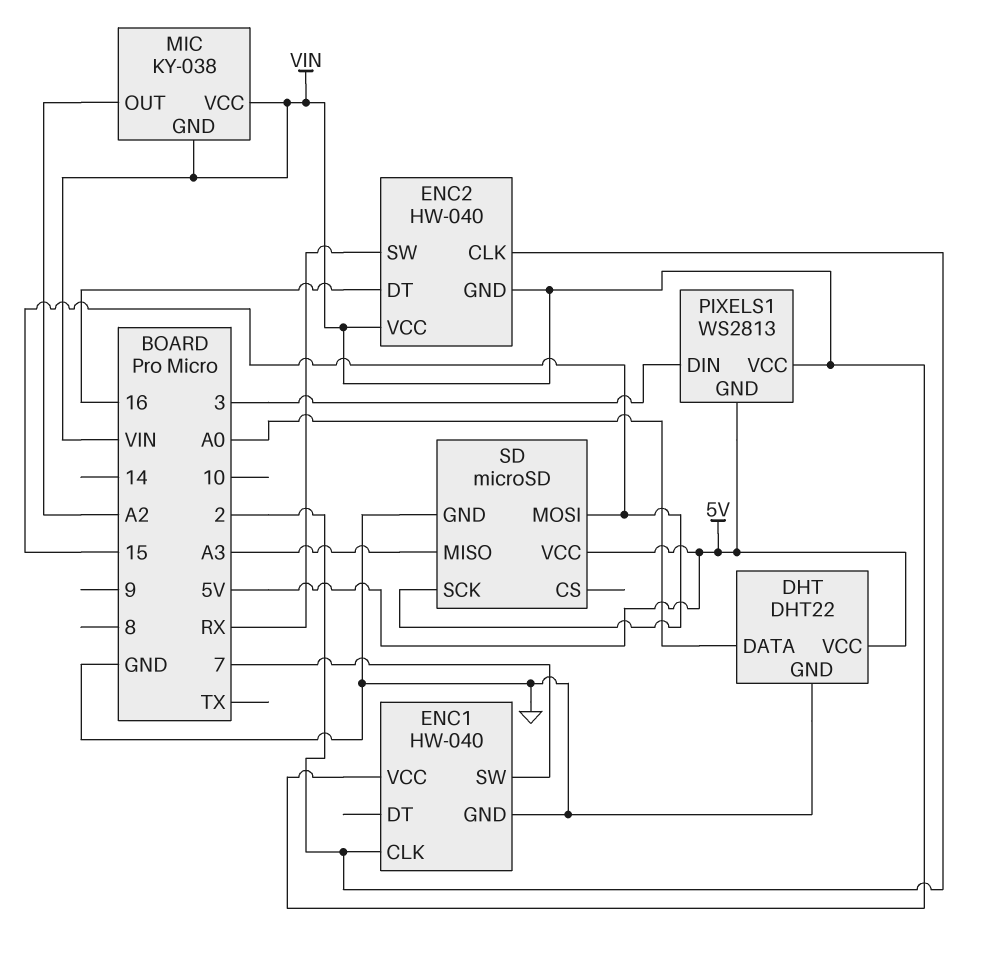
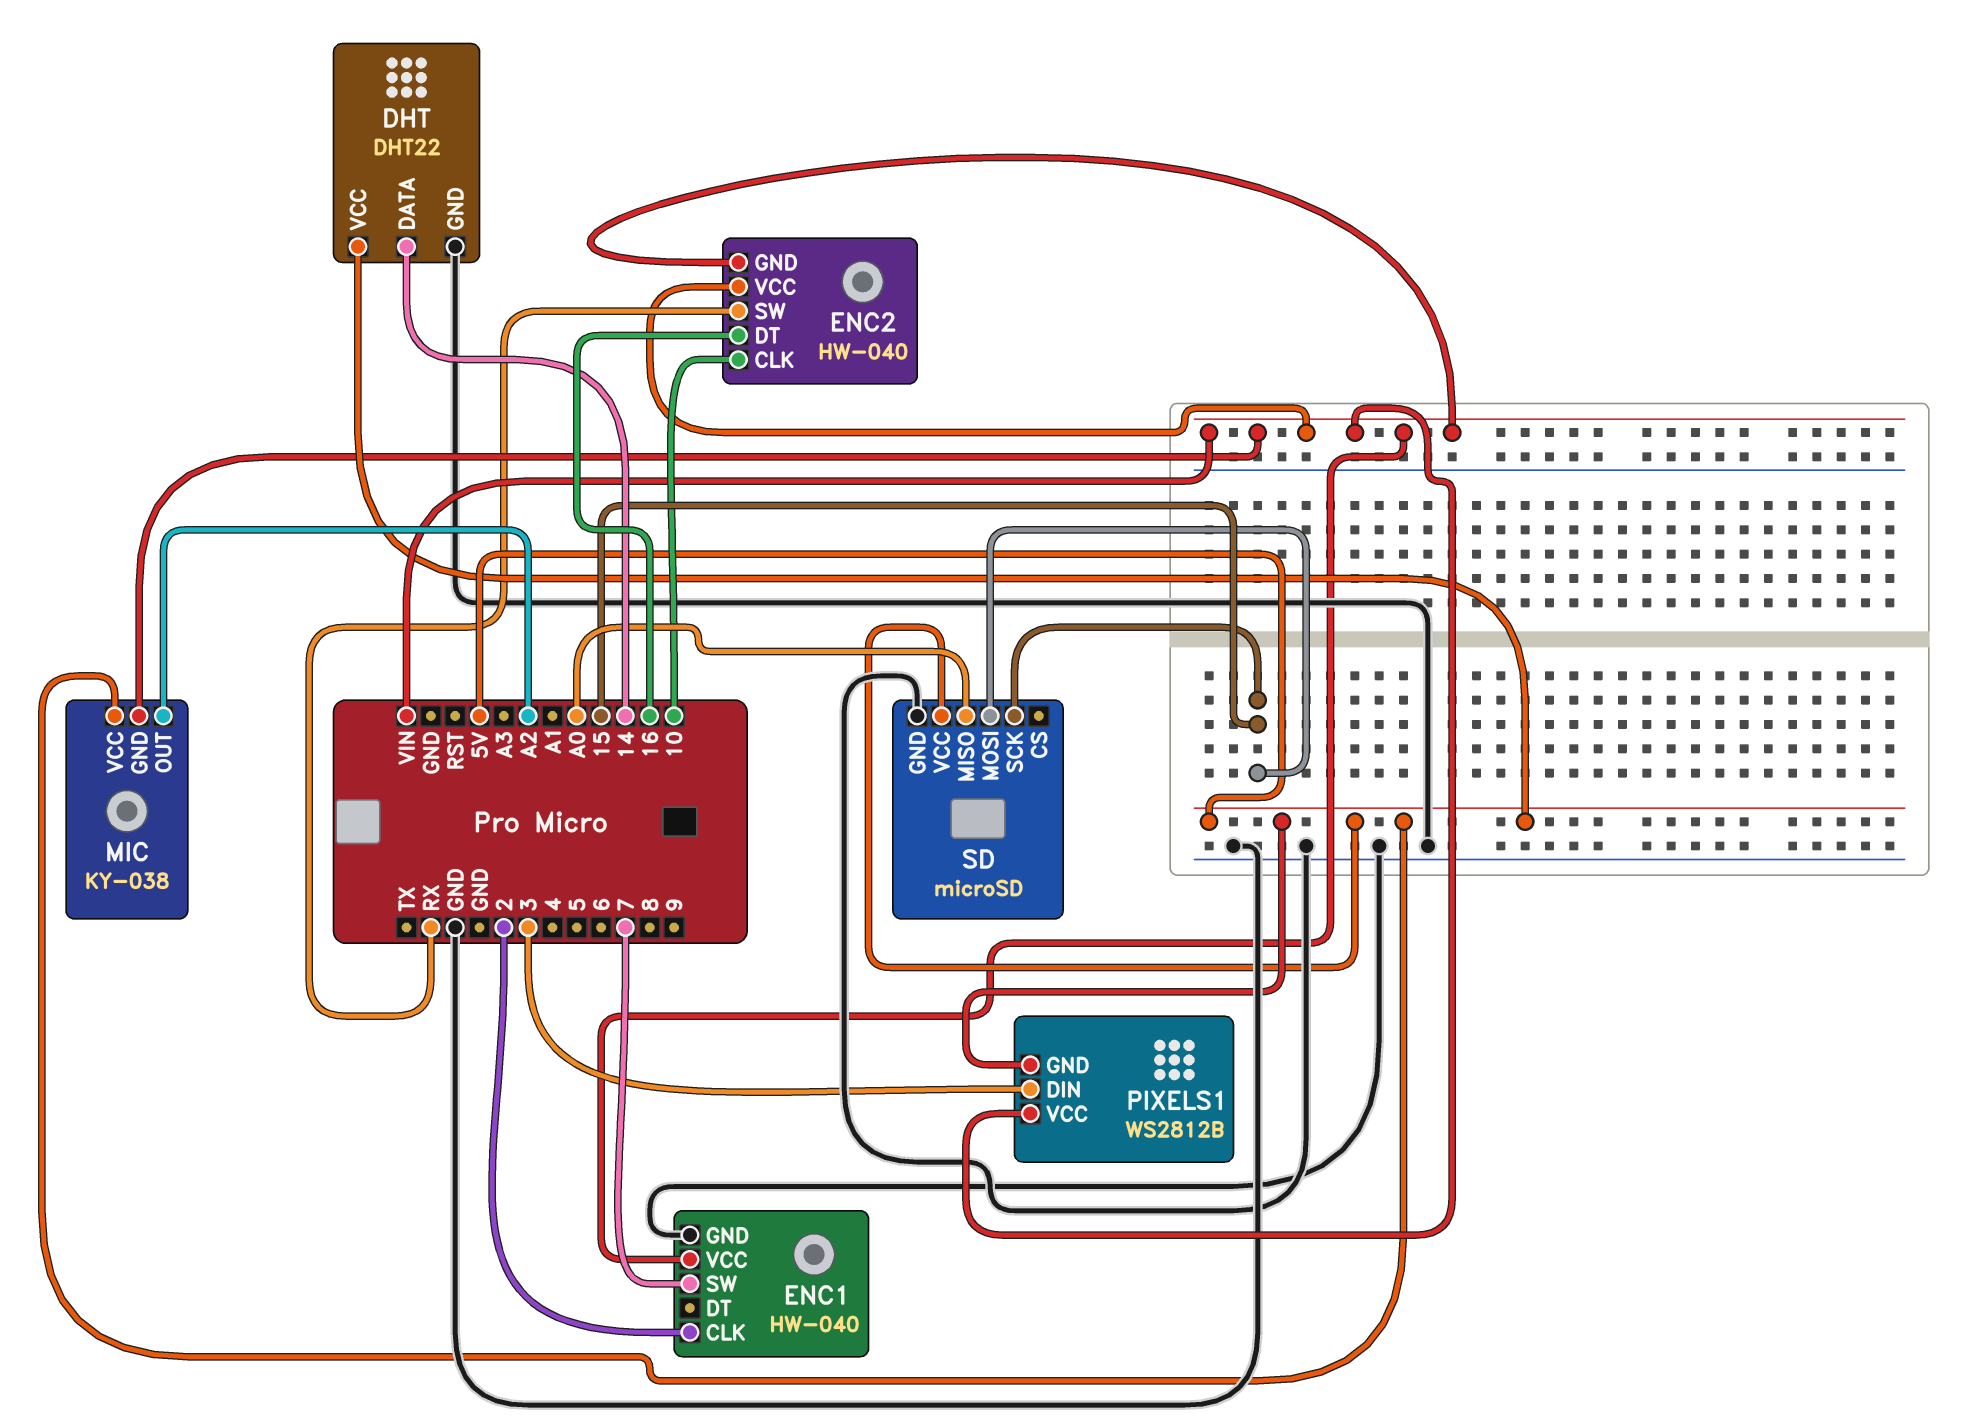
DHT pin DATA: A0 -> 14
ENC2 pin CLK: 2 -> 10
MIC pin VCC: VIN -> 5V
PIXELS1: WS2813 -> WS2812B
SD pin MISO: A3 -> A0

